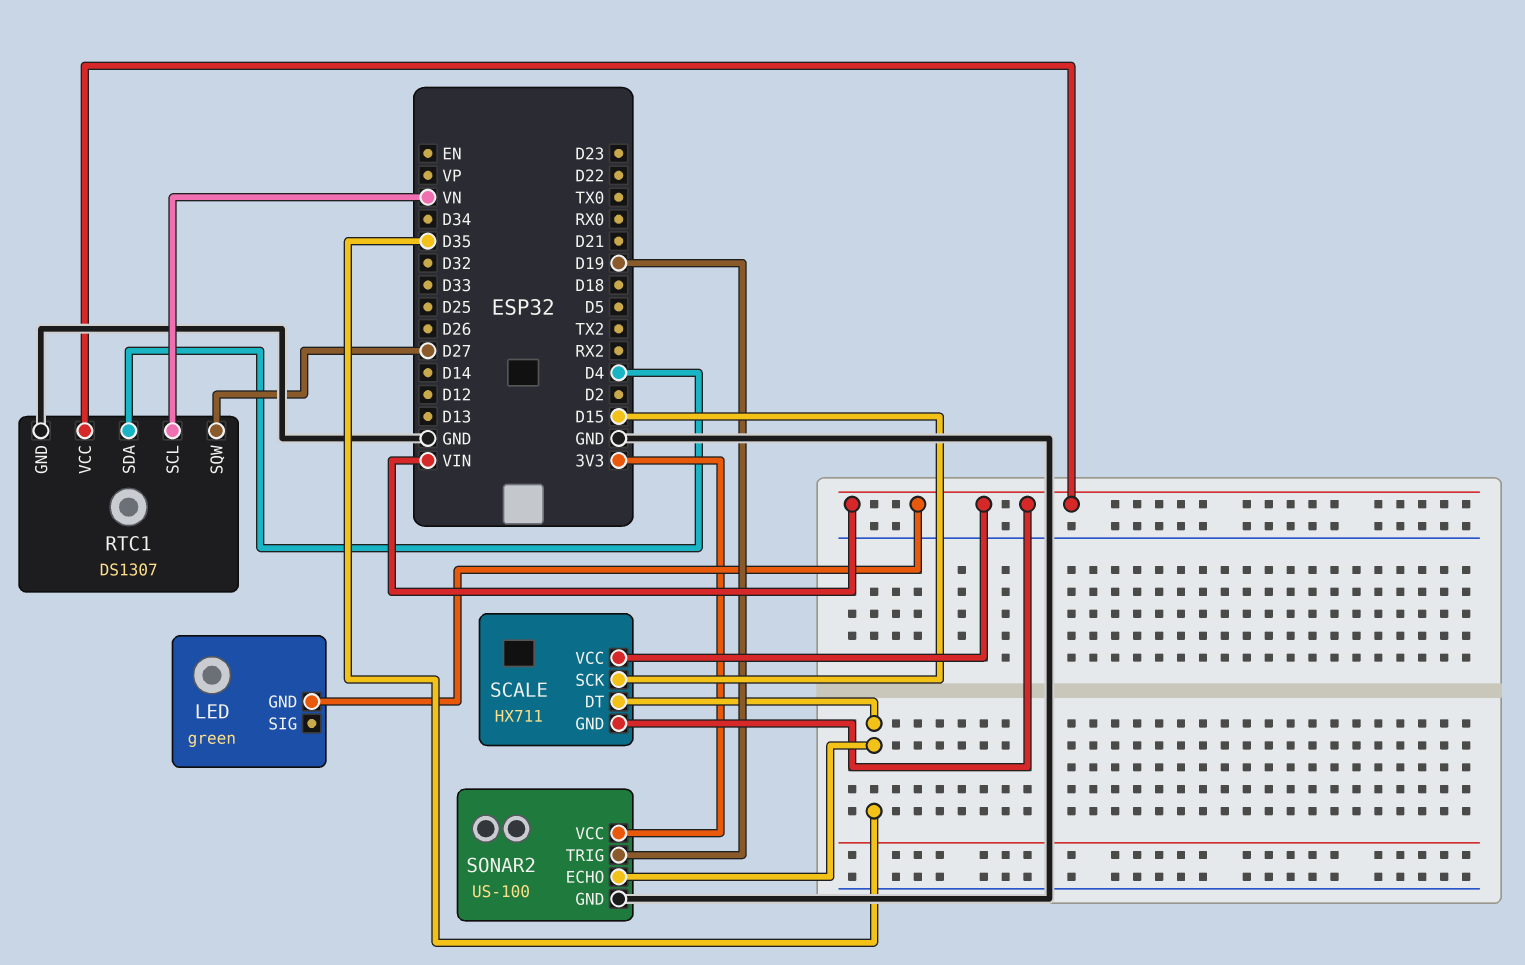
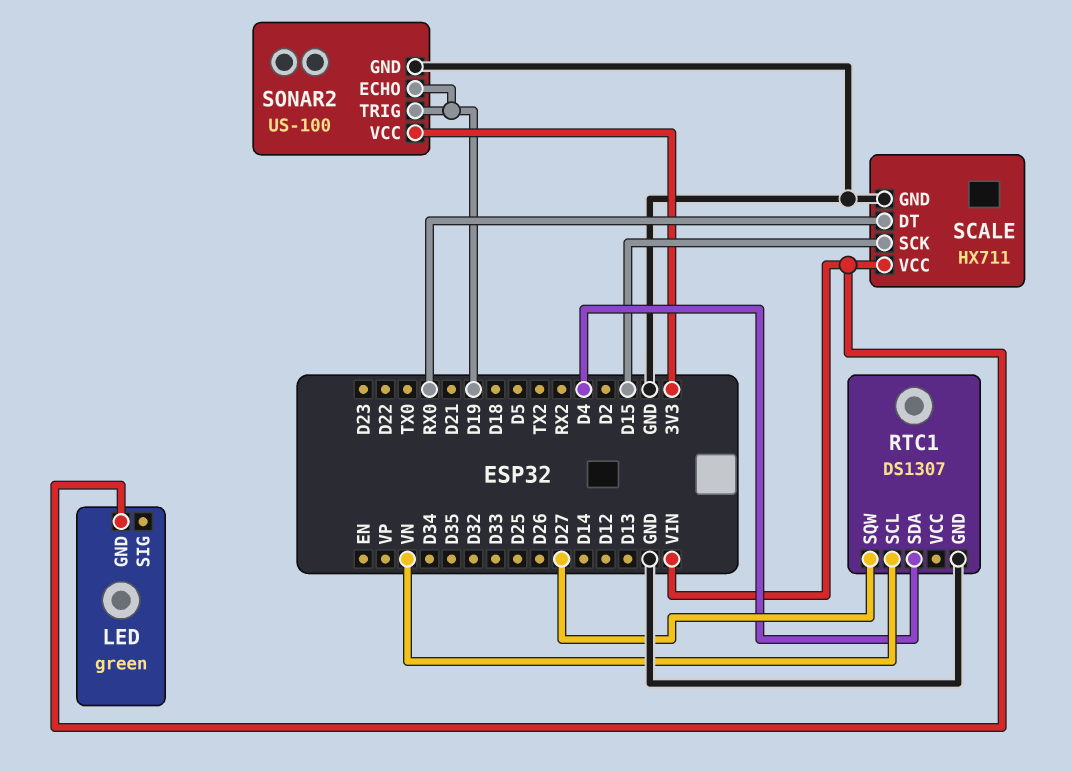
RTC1 pin VCC: VIN -> none
SCALE pin DT: D35 -> RX0
SCALE pin GND: VIN -> GND
SONAR2 pin ECHO: D35 -> D19

